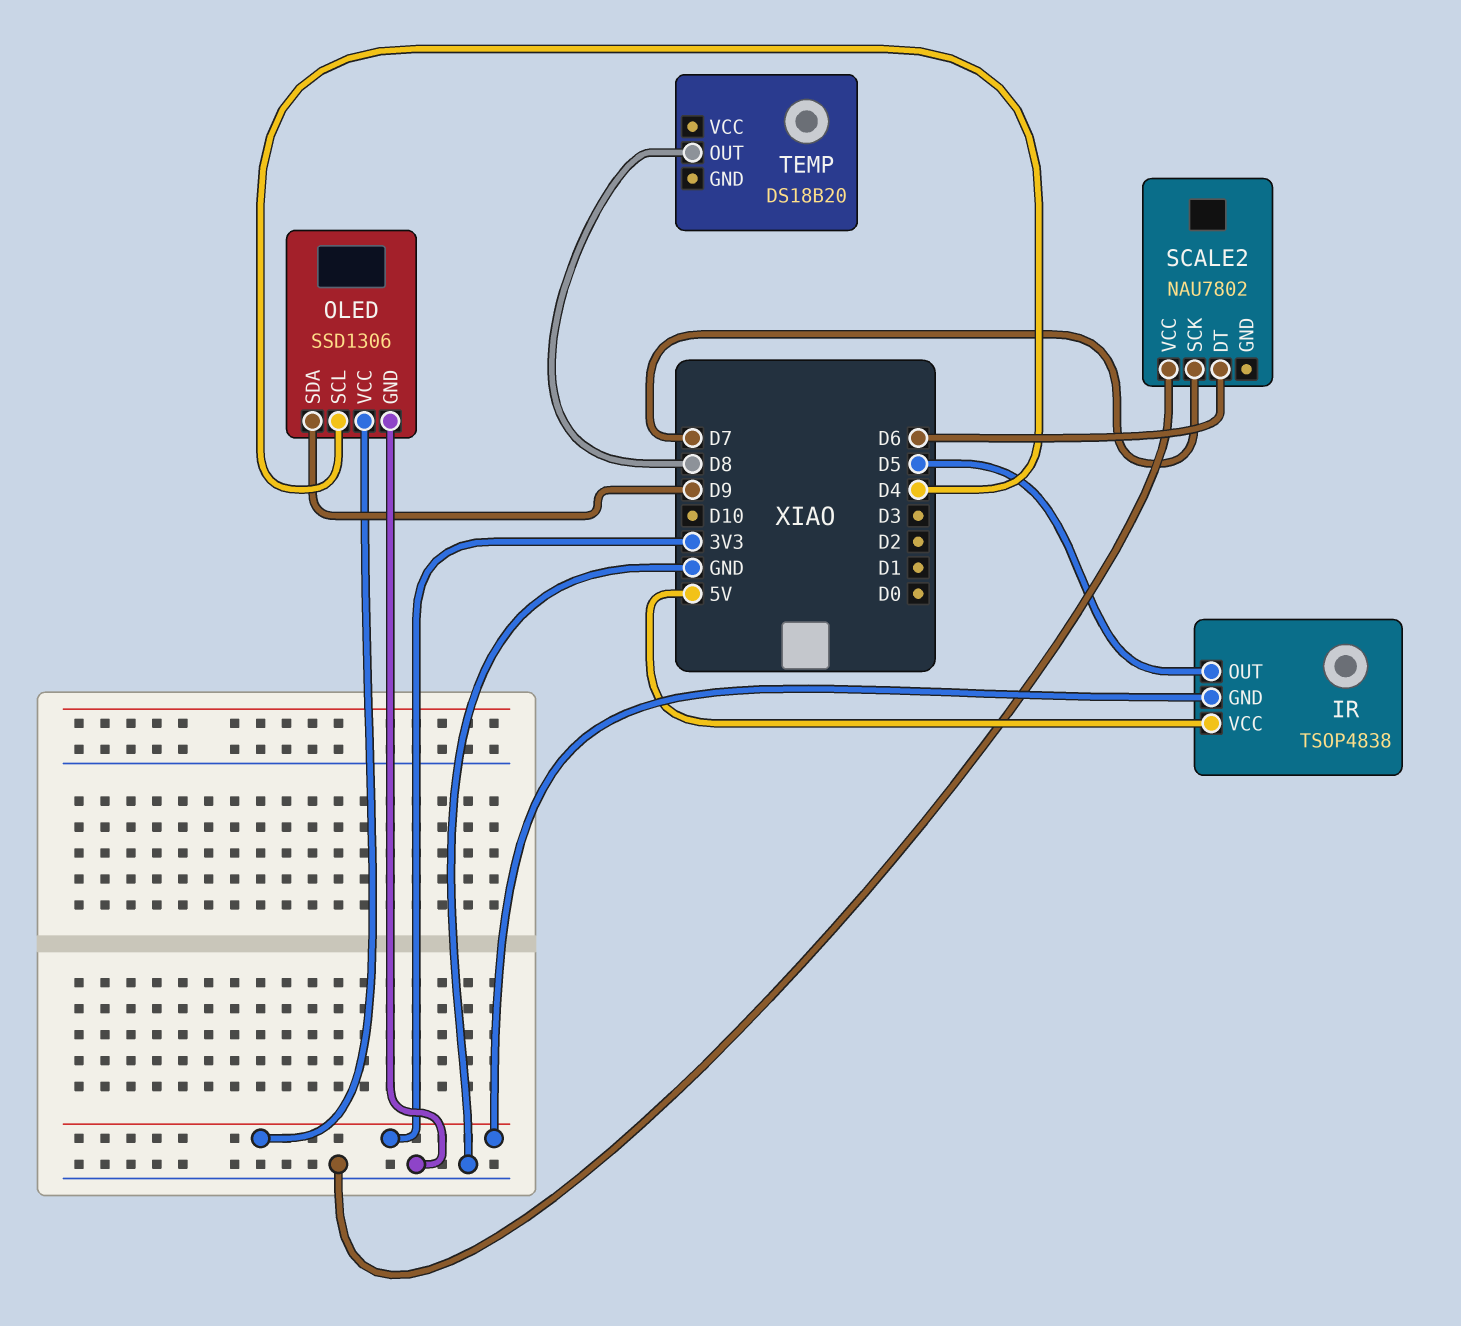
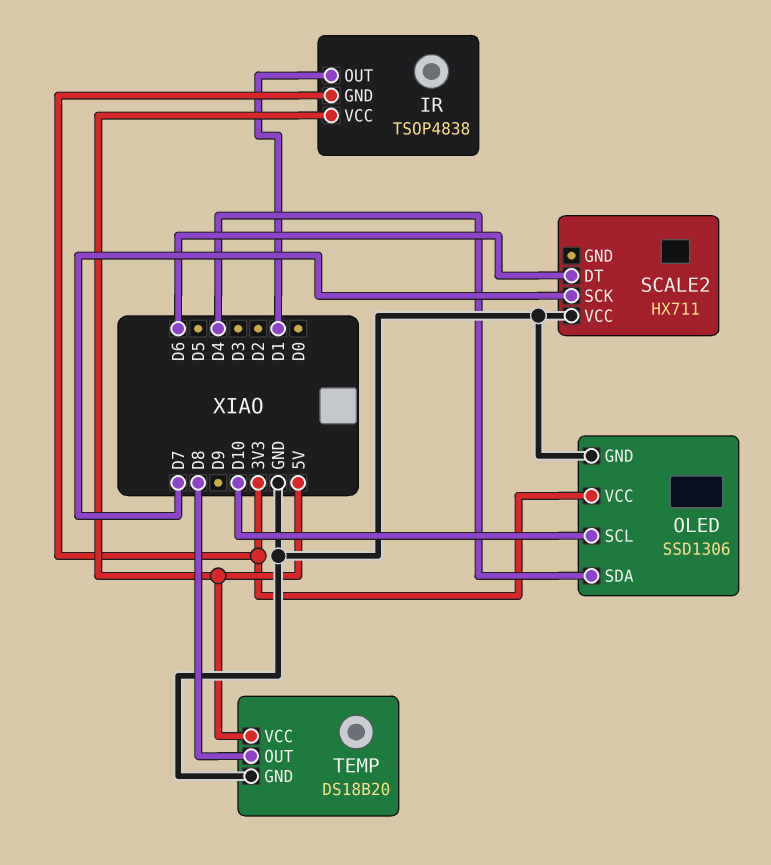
IR pin OUT: D5 -> D1
OLED pin SCL: D4 -> D10
OLED pin SDA: D9 -> D4
SCALE2: NAU7802 -> HX711
TEMP pin GND: none -> GND
TEMP pin VCC: none -> 5V

